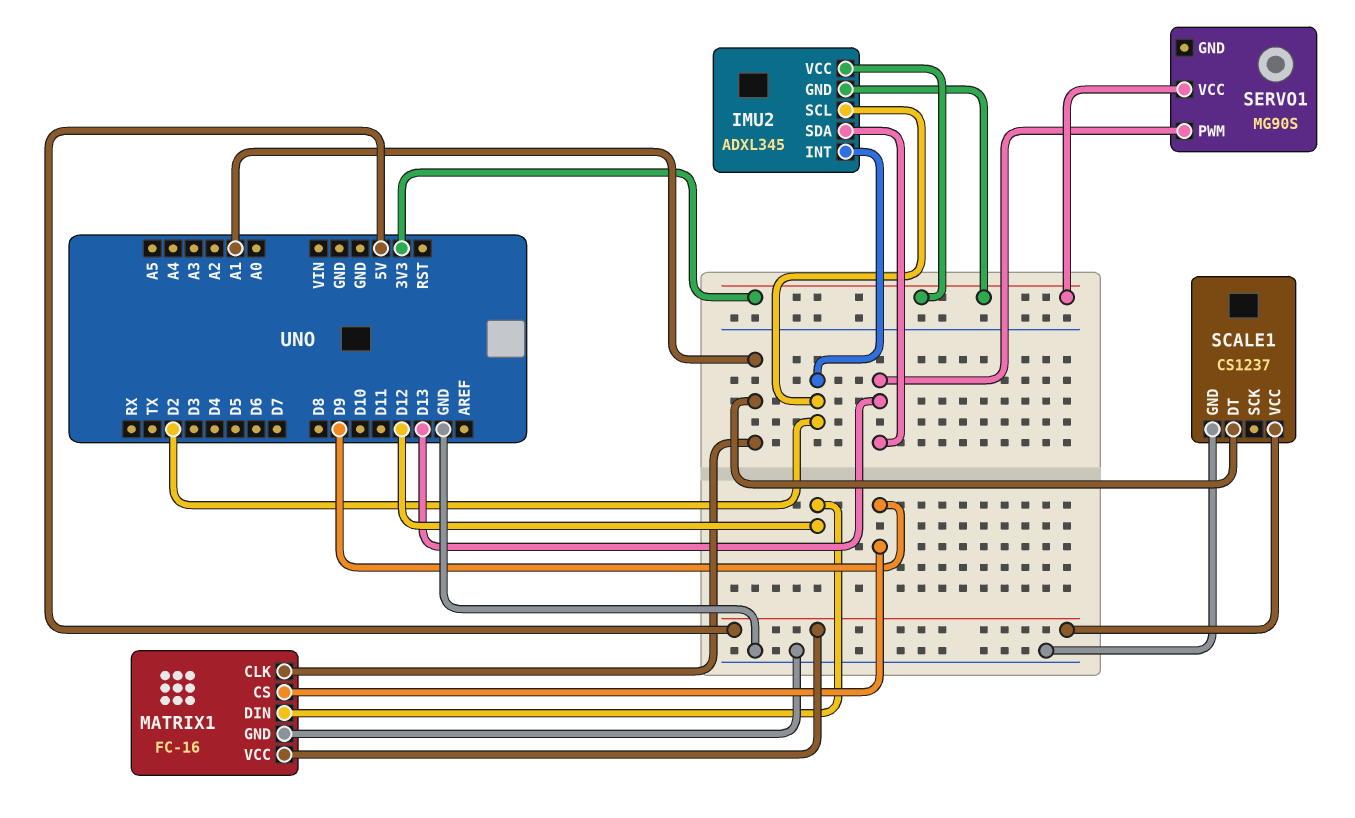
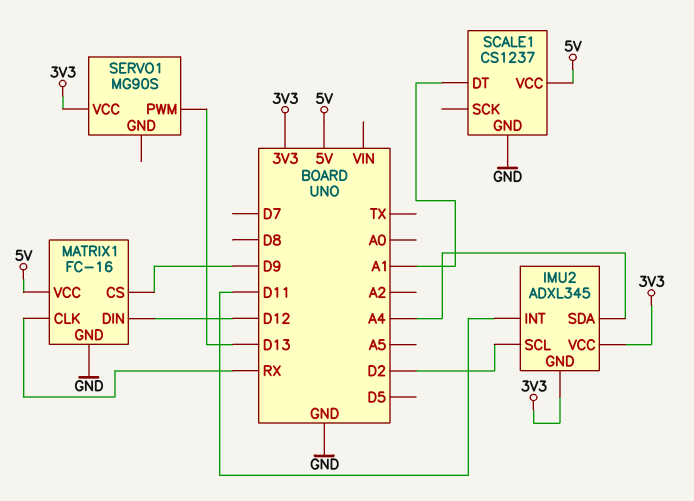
IMU2 pin INT: D2 -> D11
IMU2 pin SDA: D13 -> A4
MATRIX1 pin CLK: A1 -> RX

